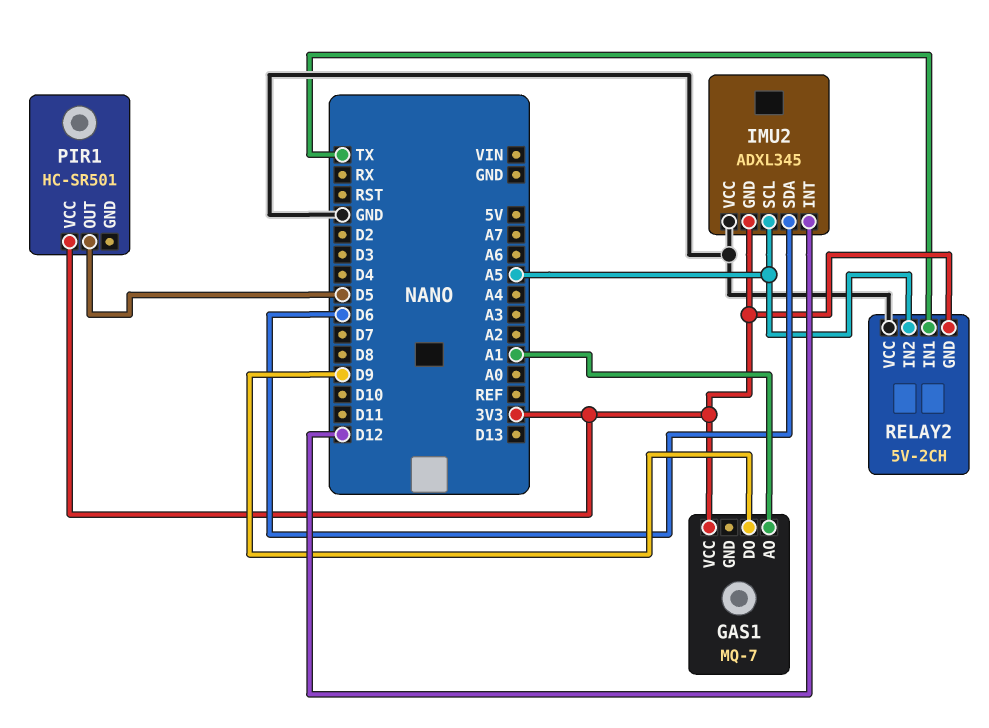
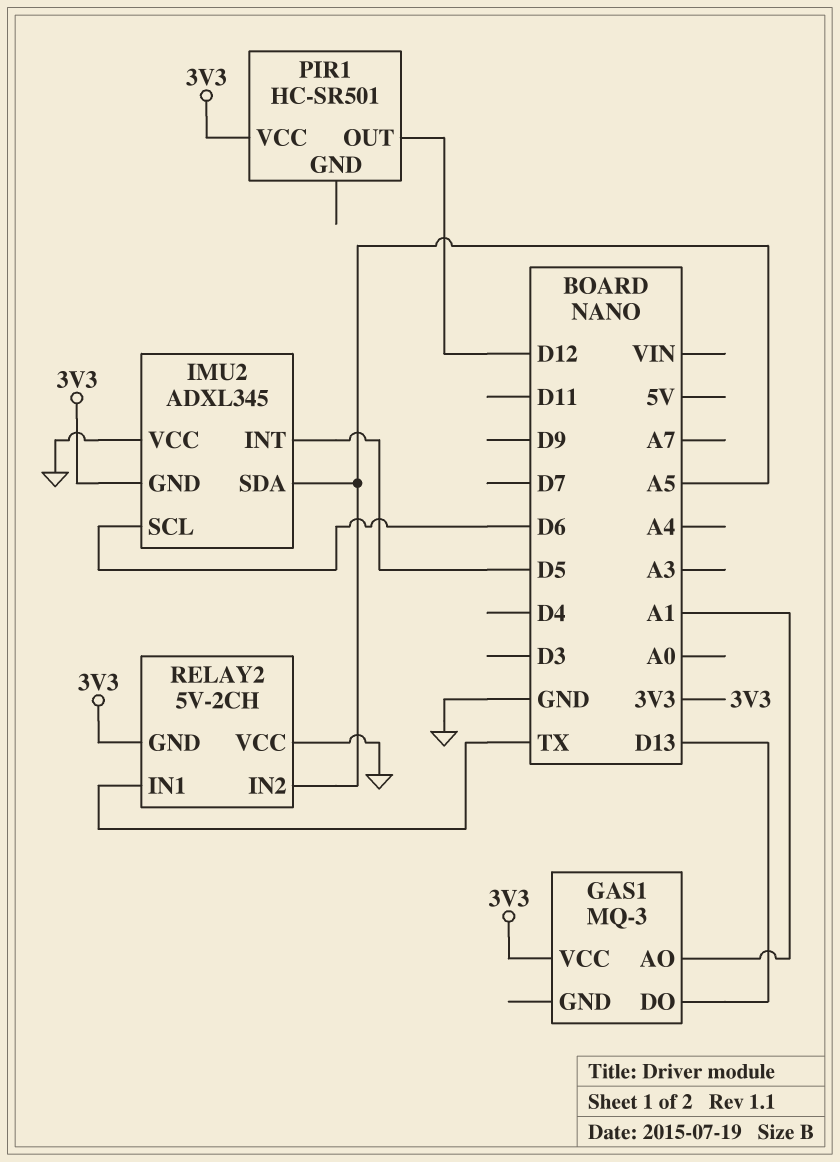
GAS1: MQ-7 -> MQ-3
GAS1 pin DO: D9 -> D13
IMU2 pin INT: D12 -> D5
IMU2 pin SCL: A5 -> D6
IMU2 pin SDA: D6 -> A5
PIR1 pin OUT: D5 -> D12

